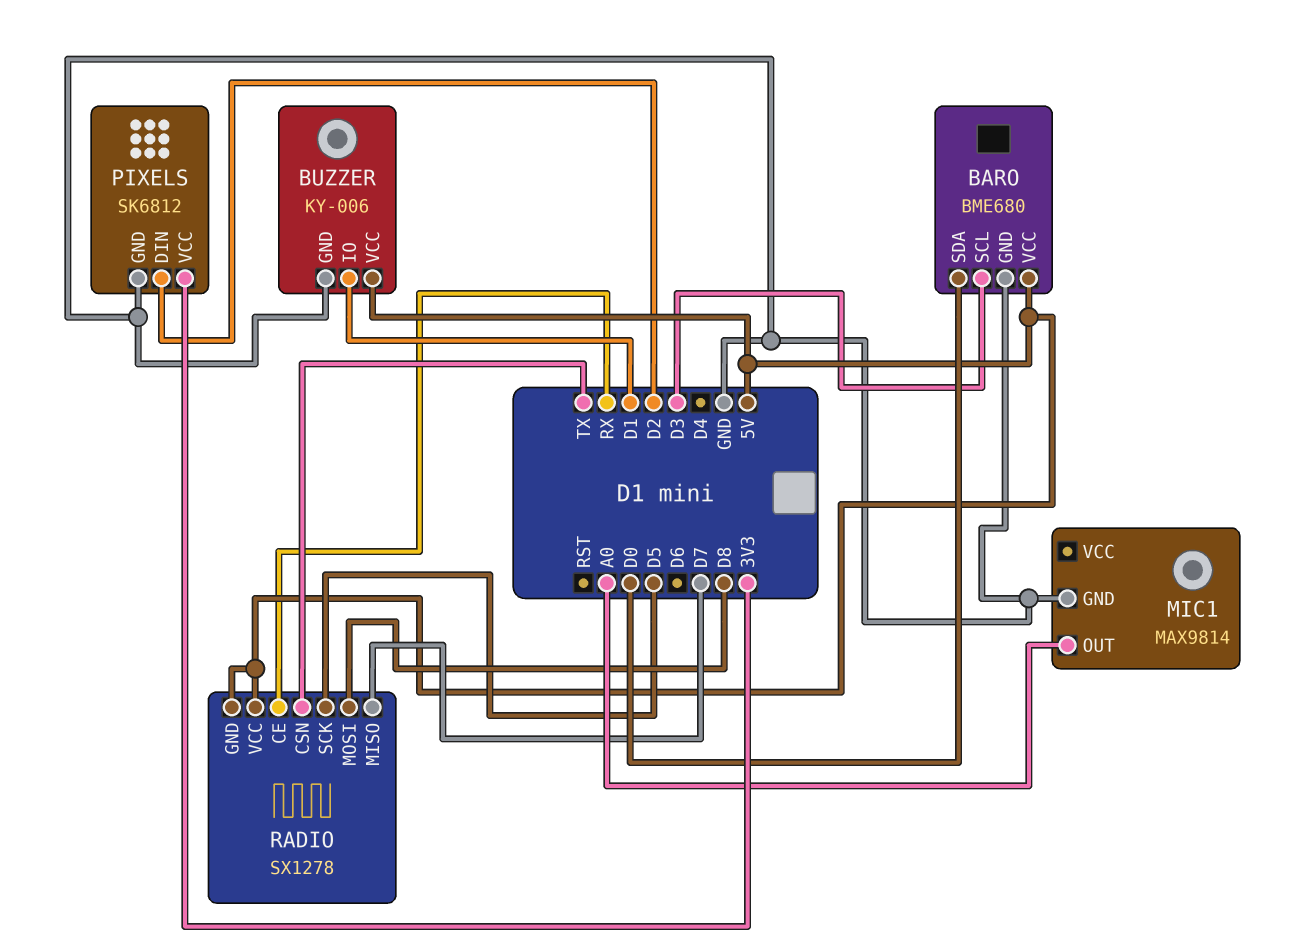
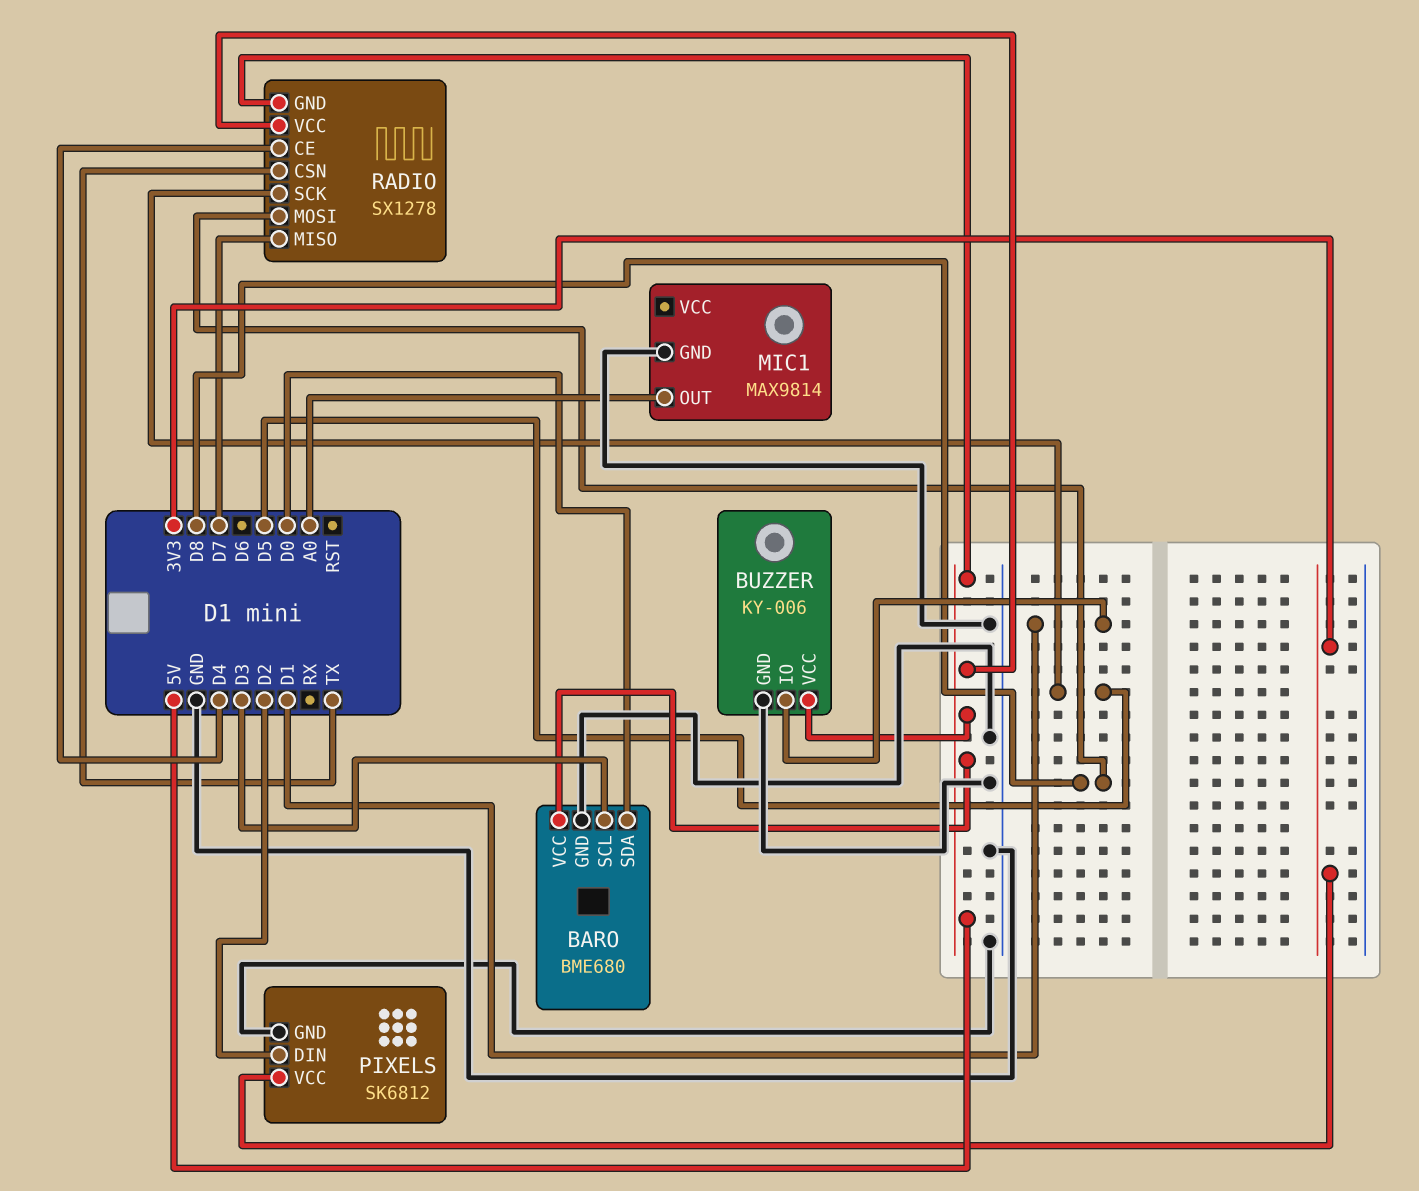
RADIO pin CE: RX -> D4

